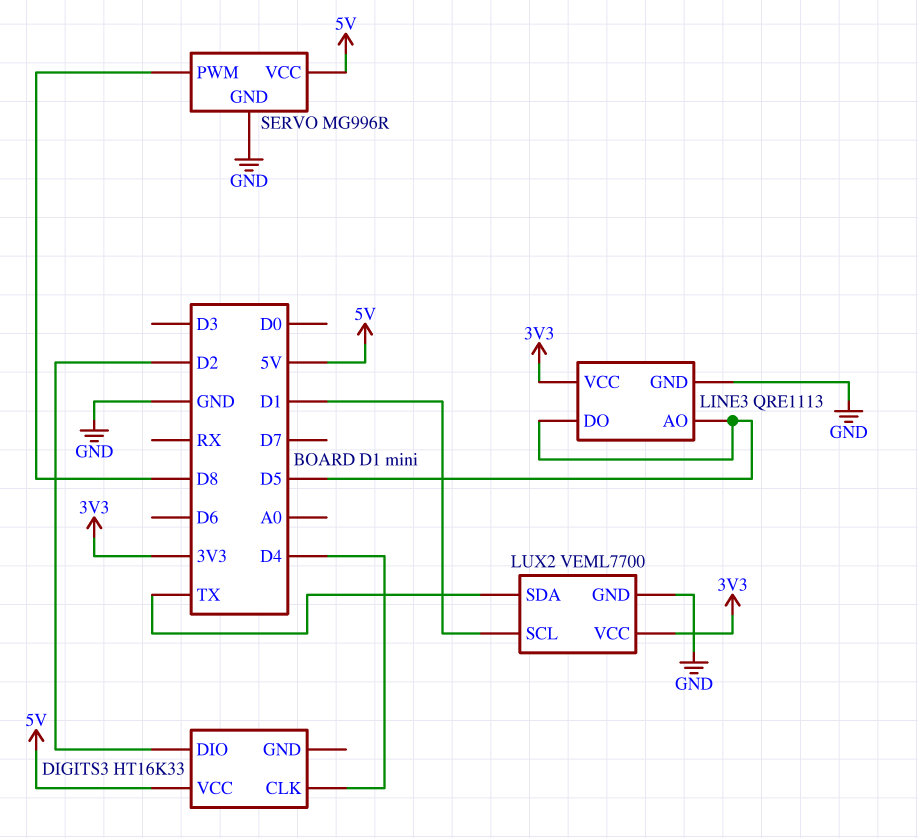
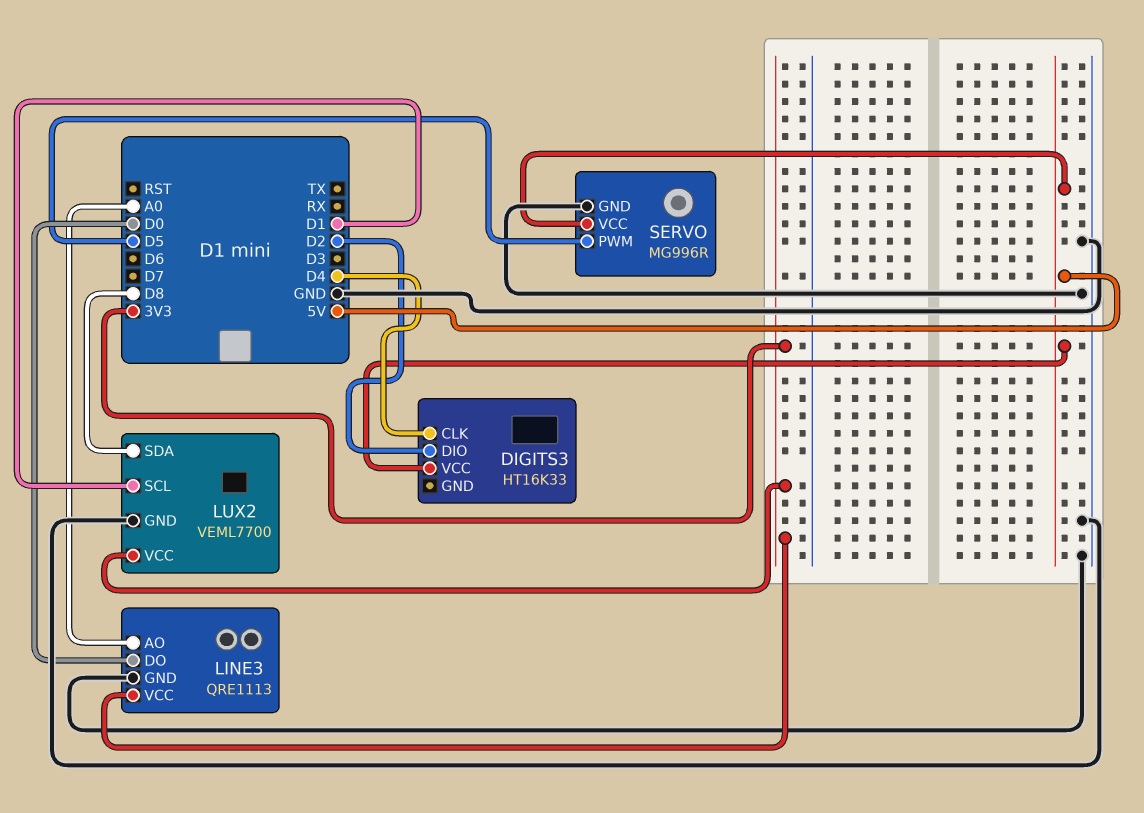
LINE3 pin AO: D5 -> A0
LINE3 pin DO: D5 -> D0
LUX2 pin SDA: TX -> D8
SERVO pin PWM: D8 -> D5

